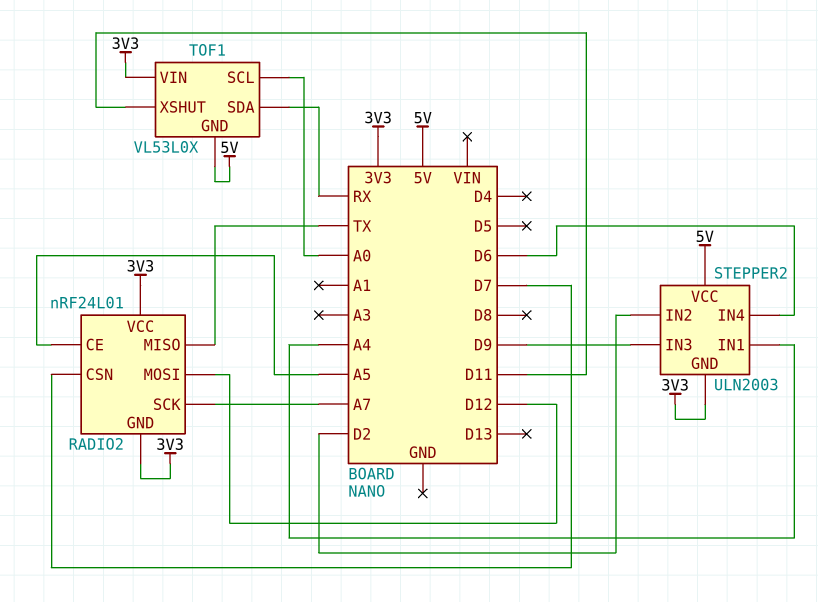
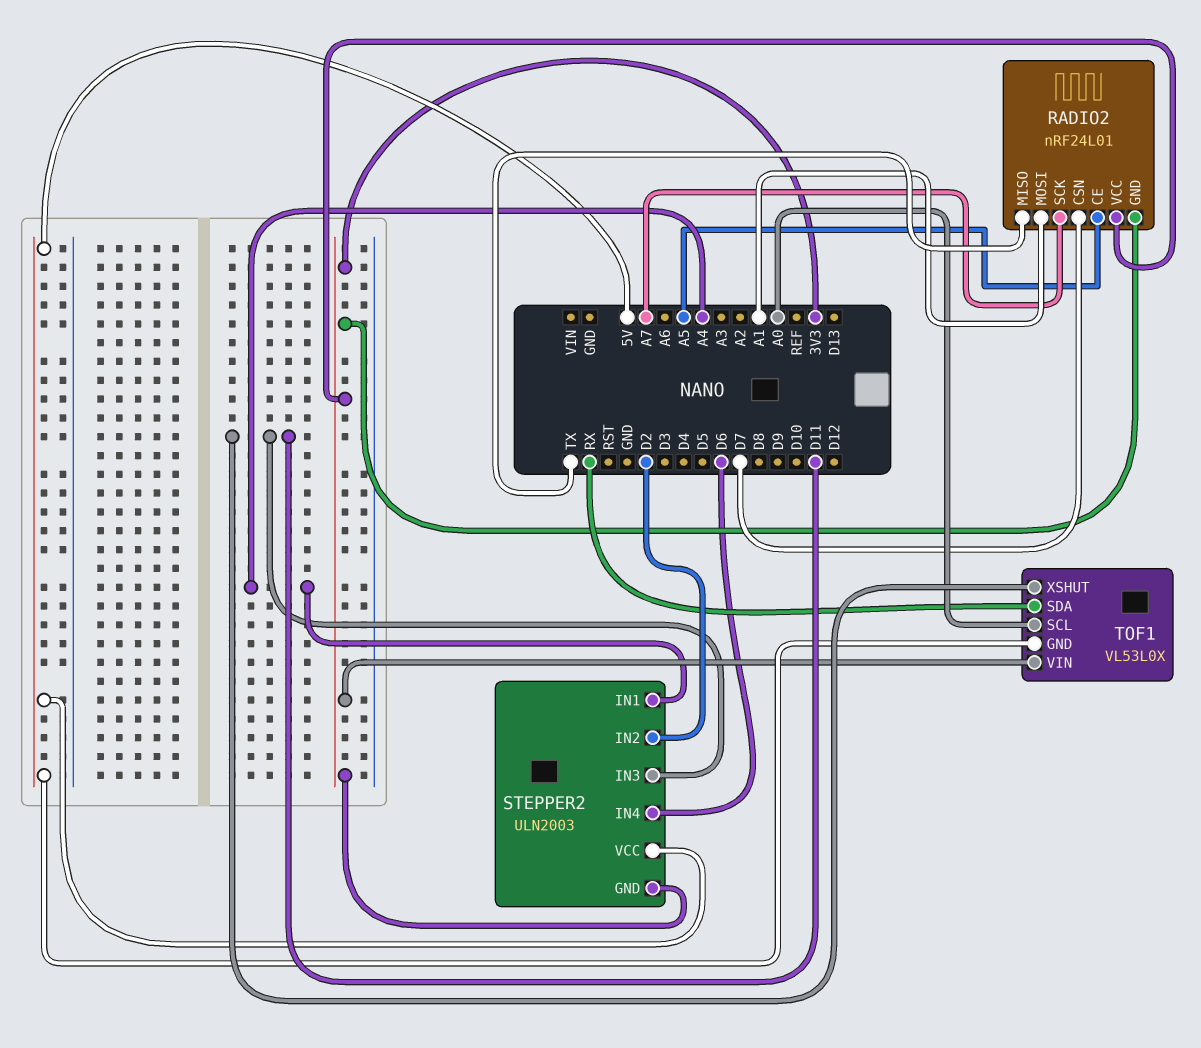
RADIO2 pin MOSI: D12 -> A1
STEPPER2 pin IN3: D9 -> D11

